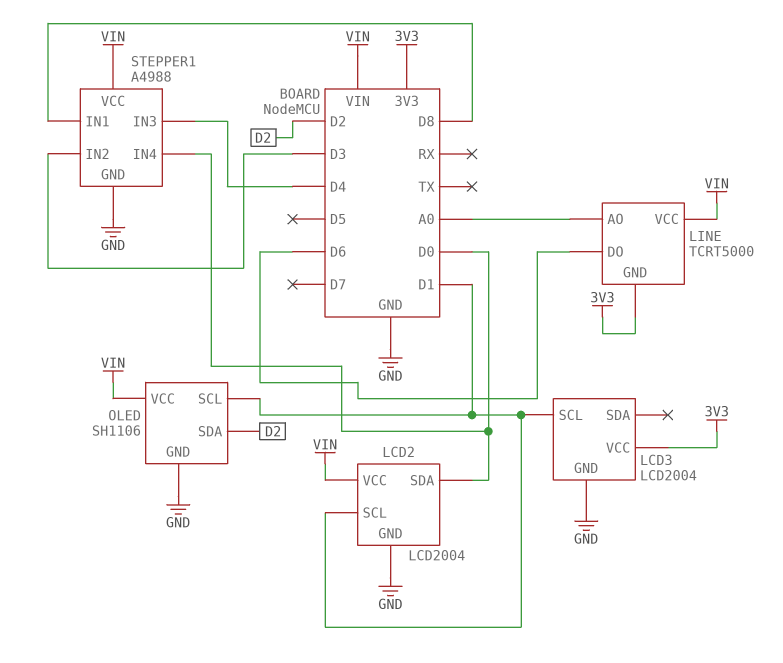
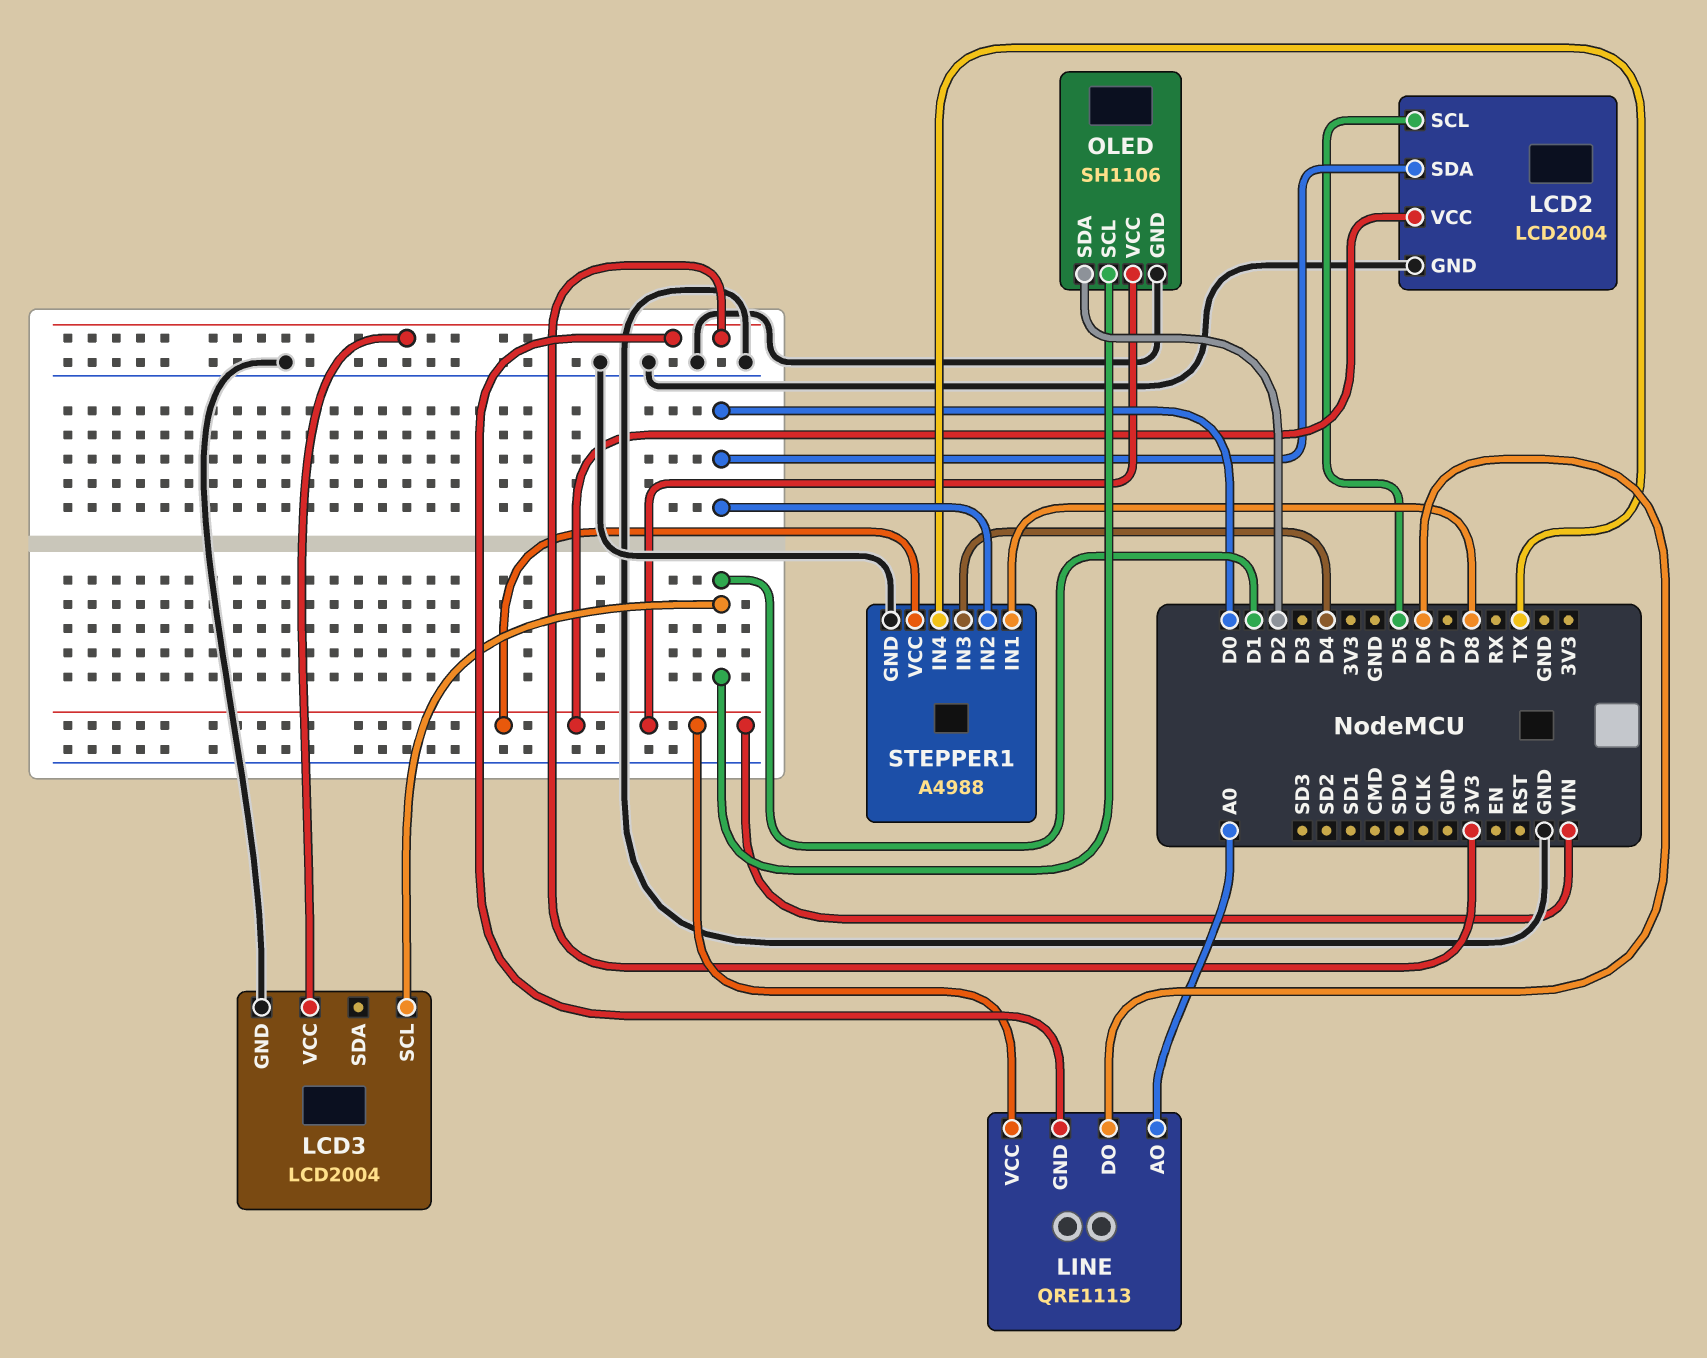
LCD2 pin SCL: D1 -> D5
LINE: TCRT5000 -> QRE1113
STEPPER1 pin IN2: D3 -> D0
STEPPER1 pin IN4: D0 -> TX

